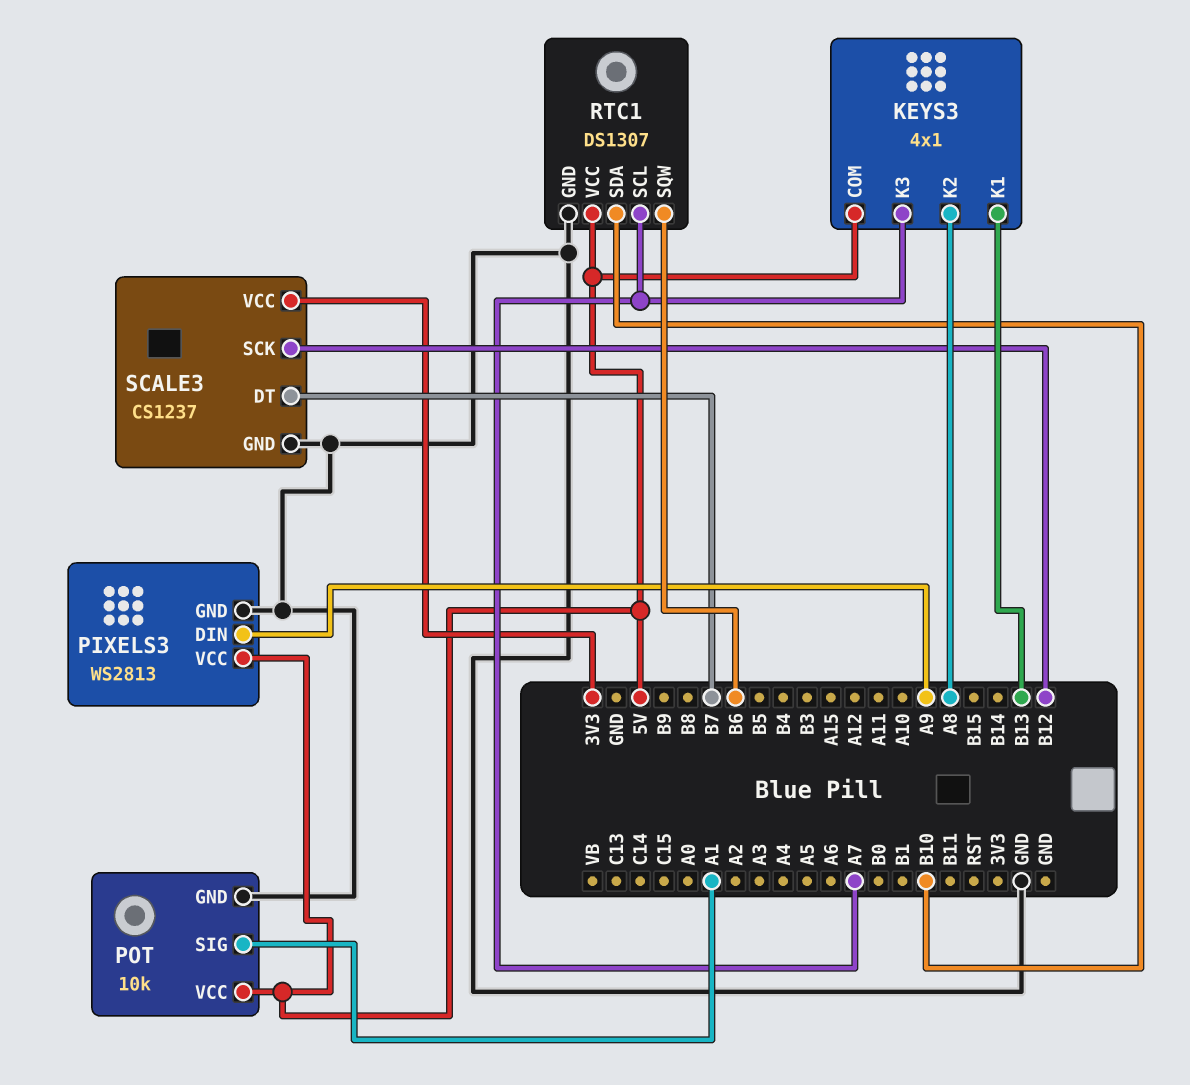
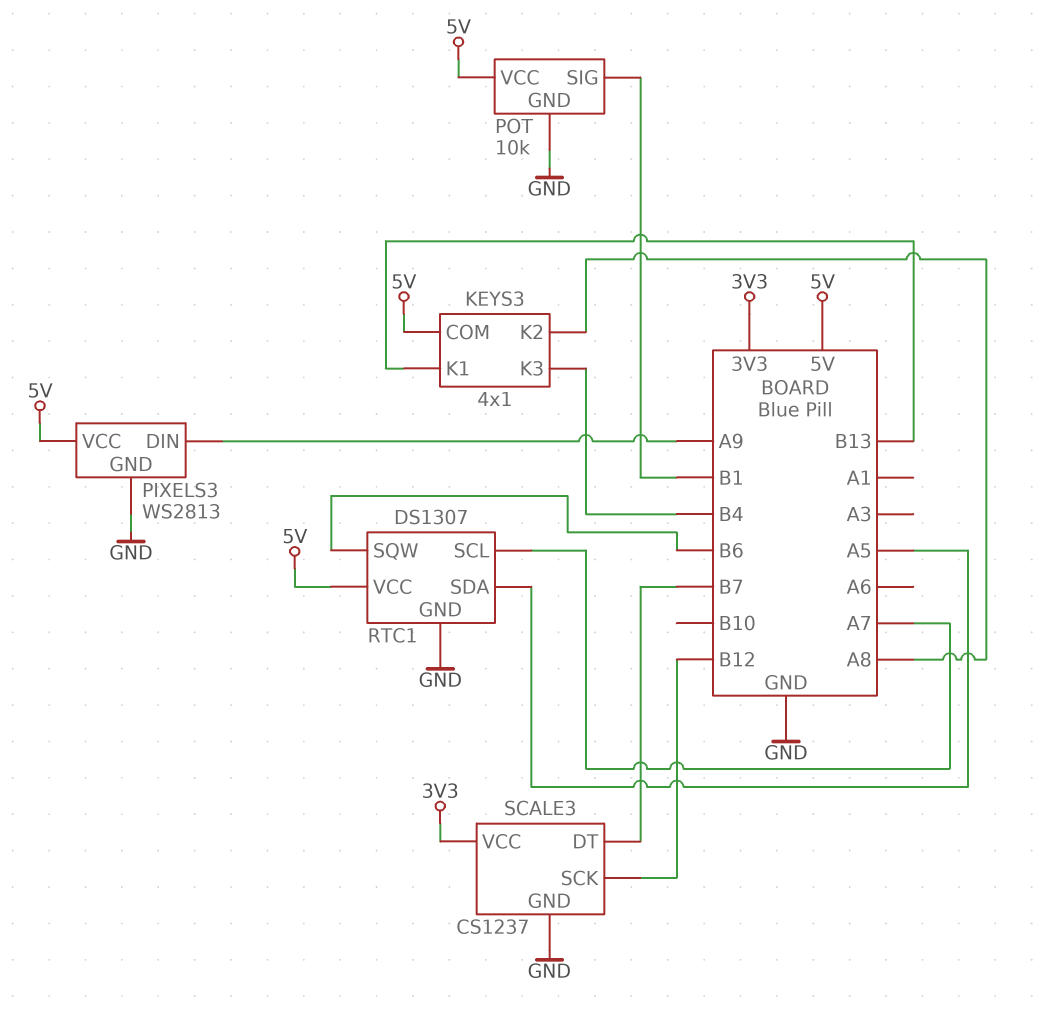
KEYS3 pin K3: A7 -> B4
POT pin SIG: A1 -> B1
RTC1 pin SDA: B10 -> A5

